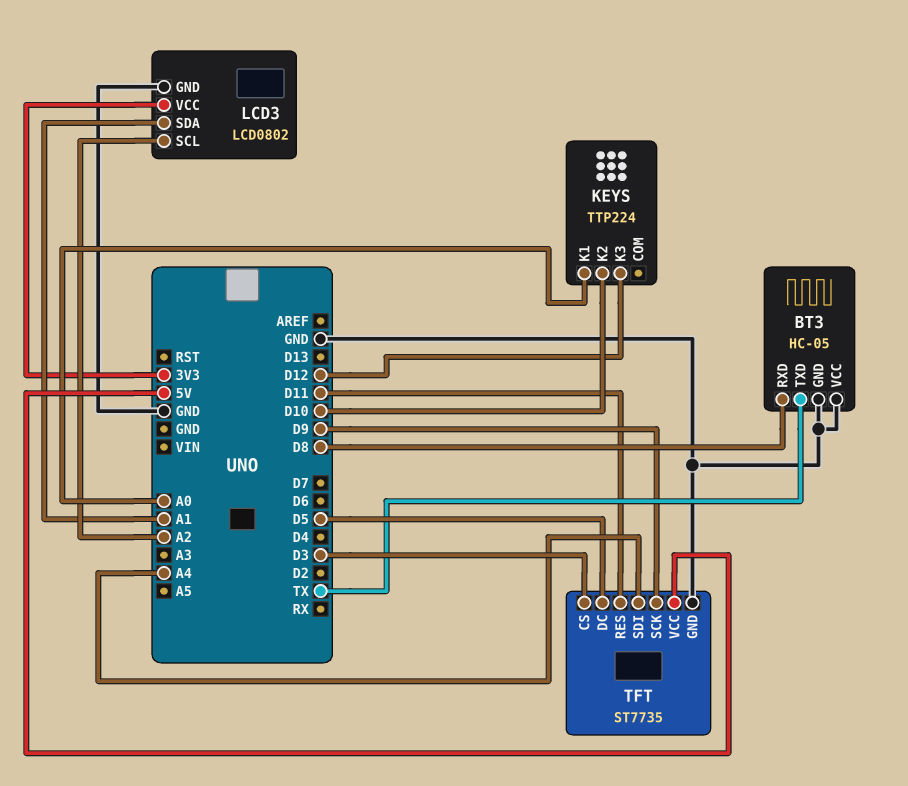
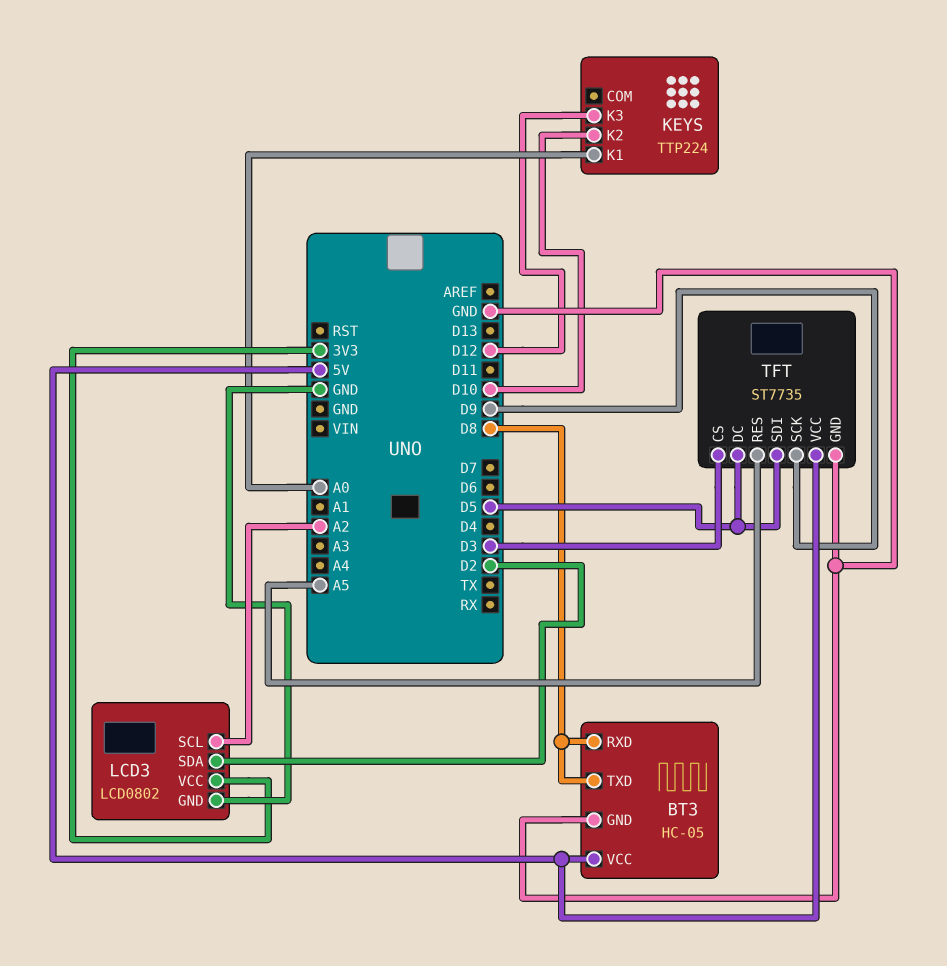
BT3 pin TXD: TX -> D8
BT3 pin VCC: GND -> 5V
LCD3 pin SDA: A1 -> D2
TFT pin RES: D11 -> A5
TFT pin SDI: A4 -> D5

